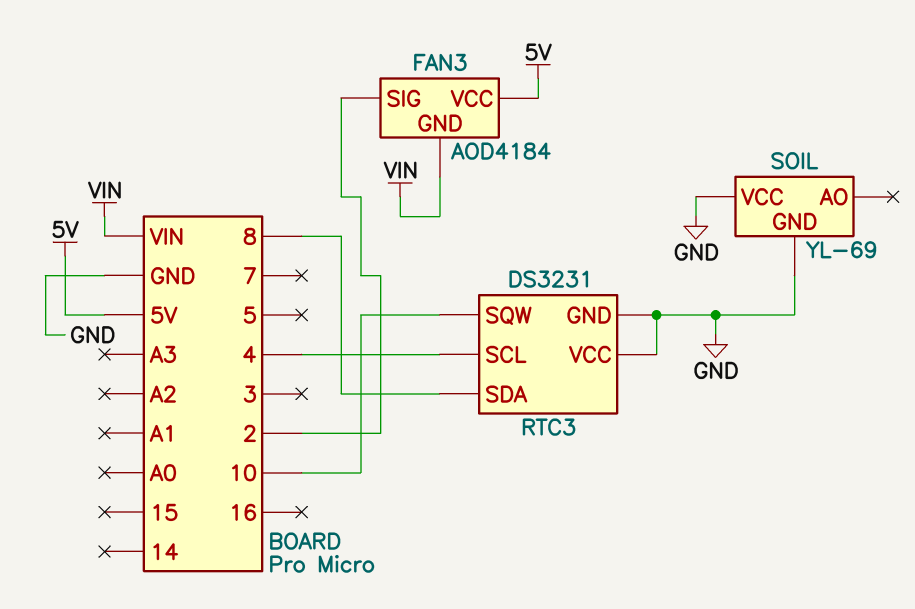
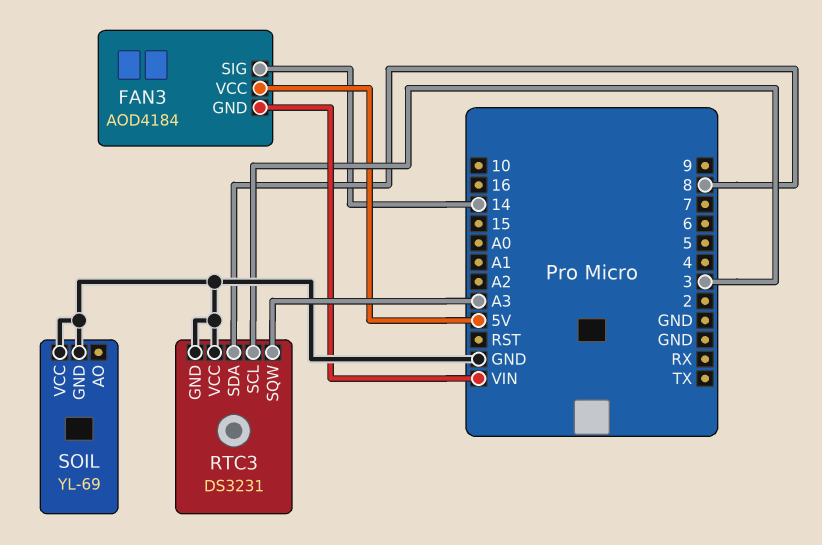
FAN3 pin SIG: 2 -> 14
RTC3 pin SCL: 4 -> 3
RTC3 pin SQW: 10 -> A3

